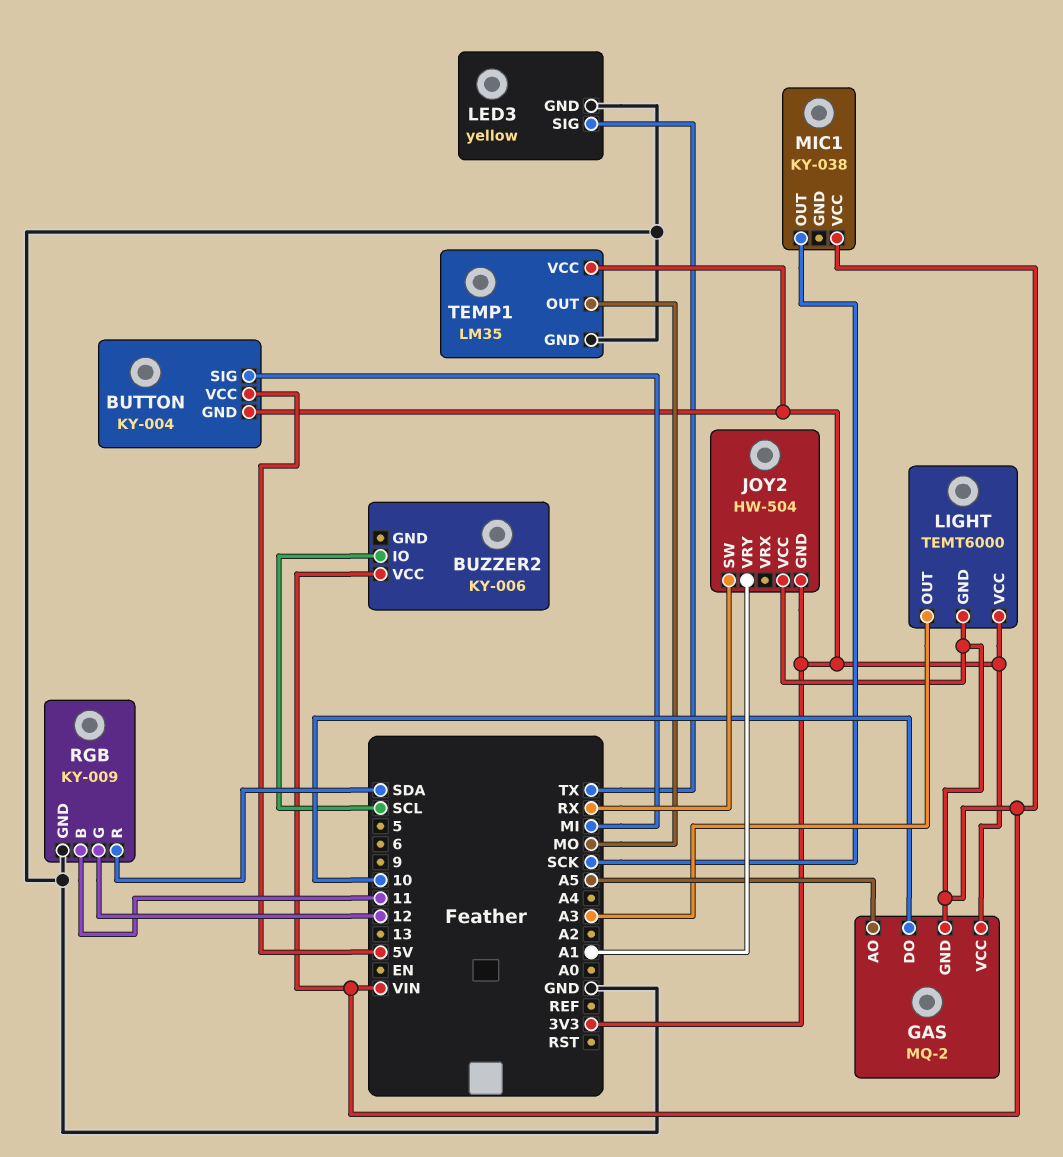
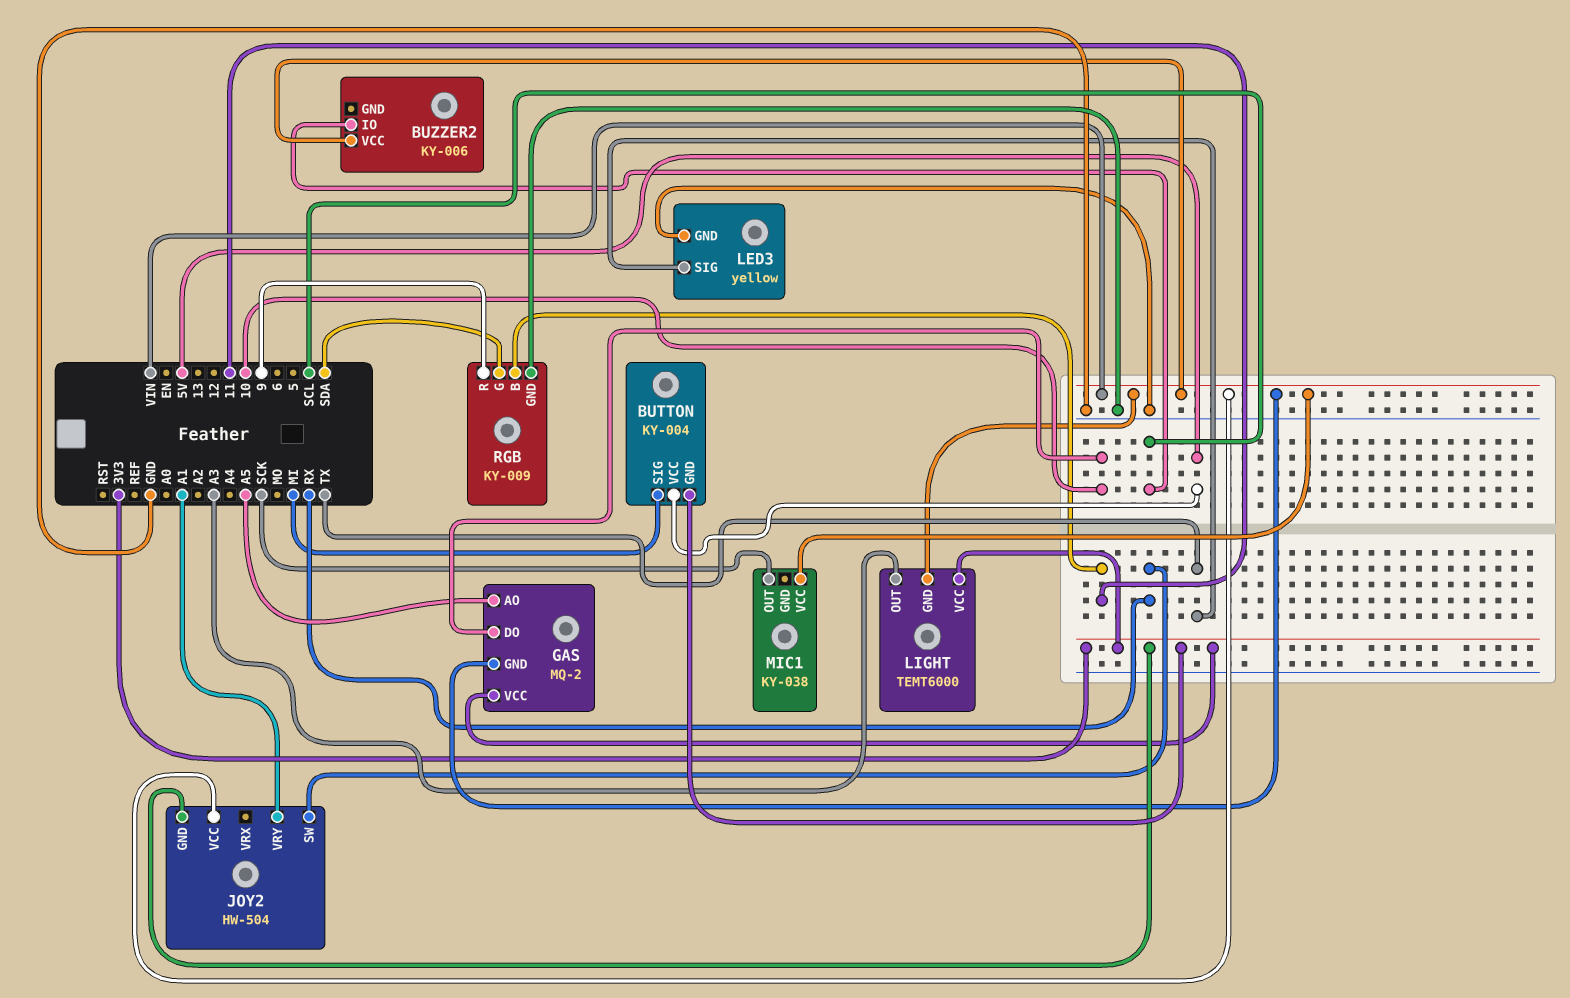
RGB pin G: 12 -> SDA
RGB pin R: SDA -> 9
TEMP1: LM35 -> none
TEMP1 pin GND: GND -> none
TEMP1 pin OUT: MO -> none
TEMP1 pin VCC: 3V3 -> none

